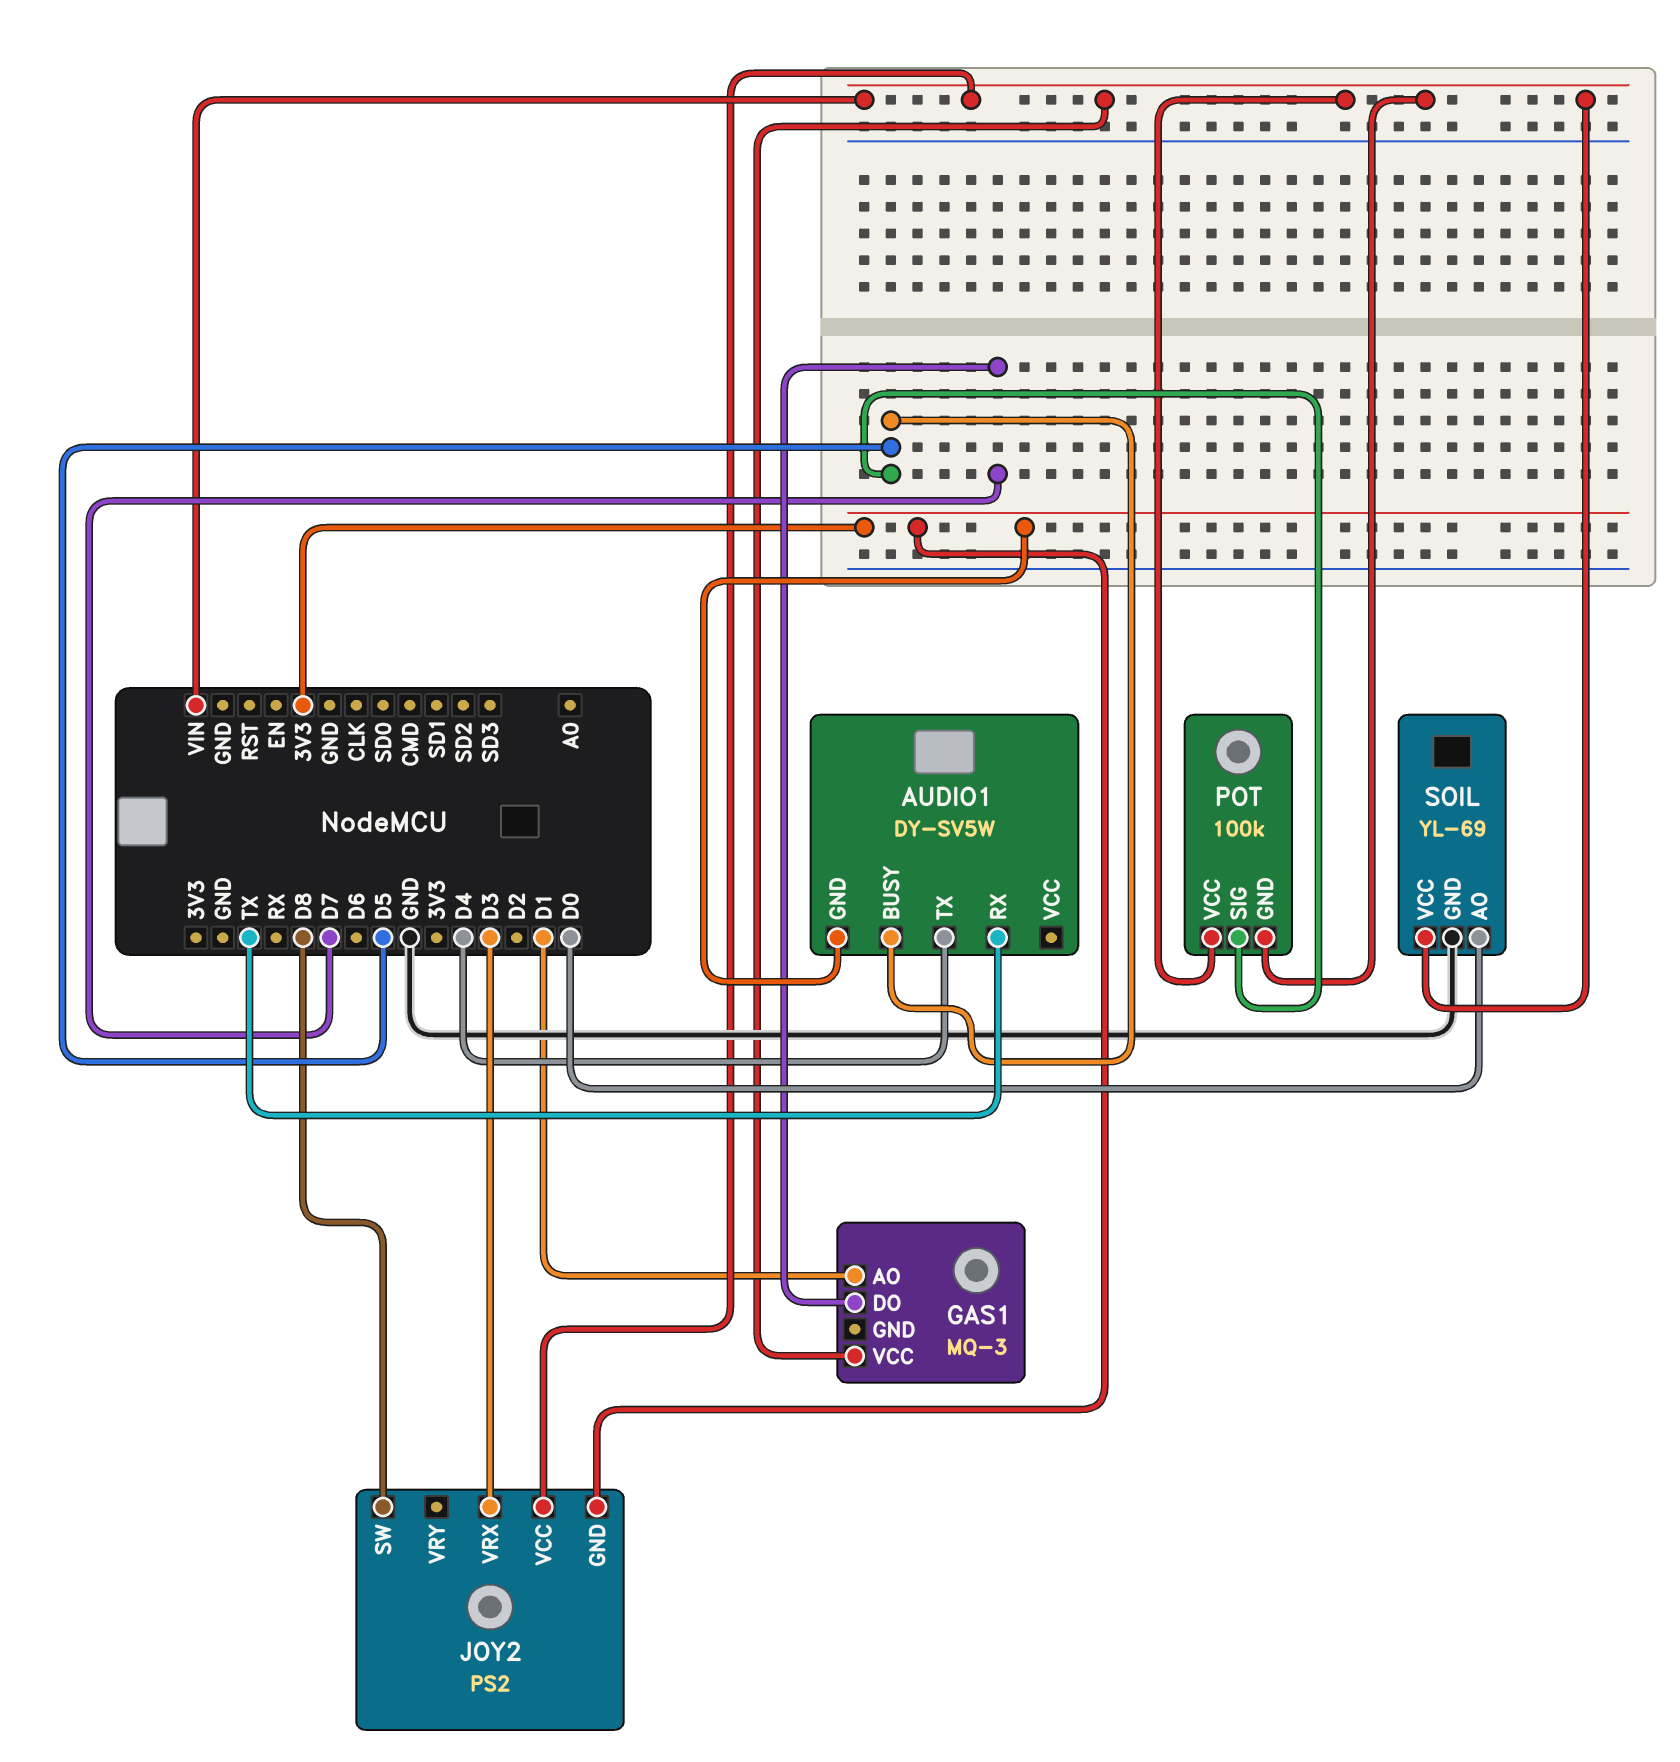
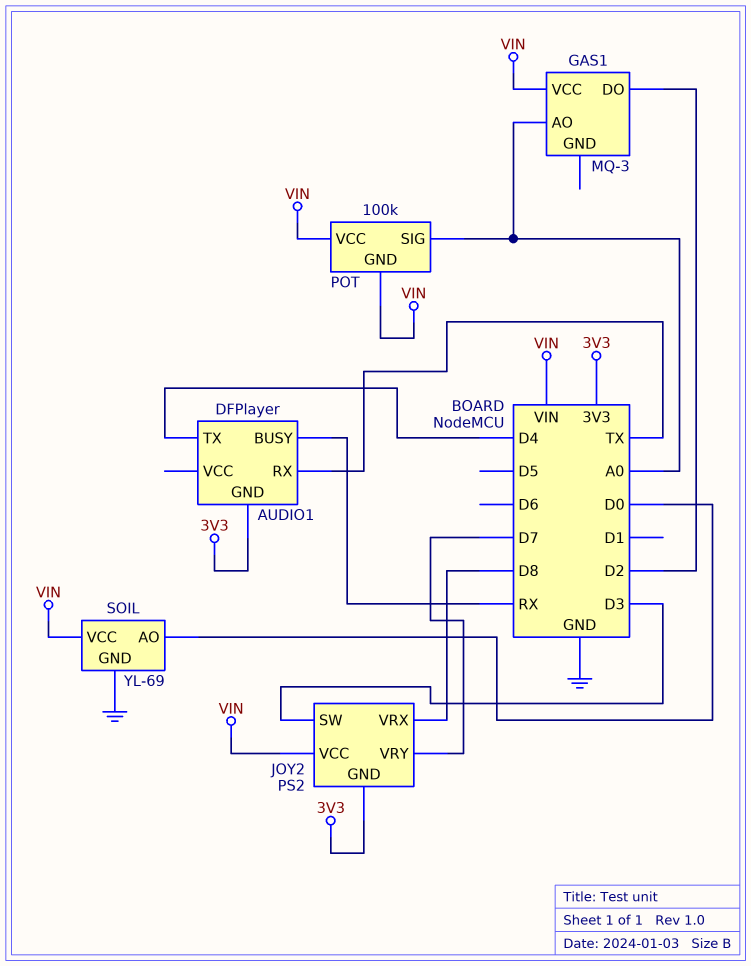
AUDIO1: DY-SV5W -> DFPlayer
AUDIO1 pin BUSY: D5 -> RX
GAS1 pin AO: D1 -> A0
GAS1 pin DO: D7 -> D2
JOY2 pin SW: D8 -> D3
JOY2 pin VRX: D3 -> D8
JOY2 pin VRY: none -> D7
POT pin SIG: D5 -> A0

